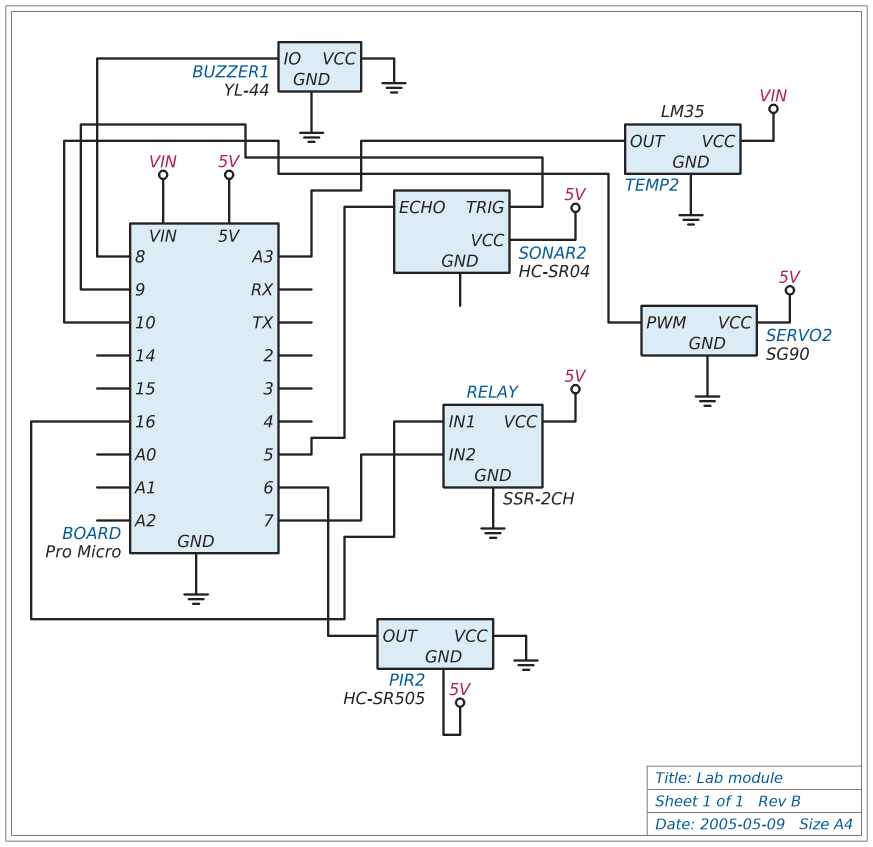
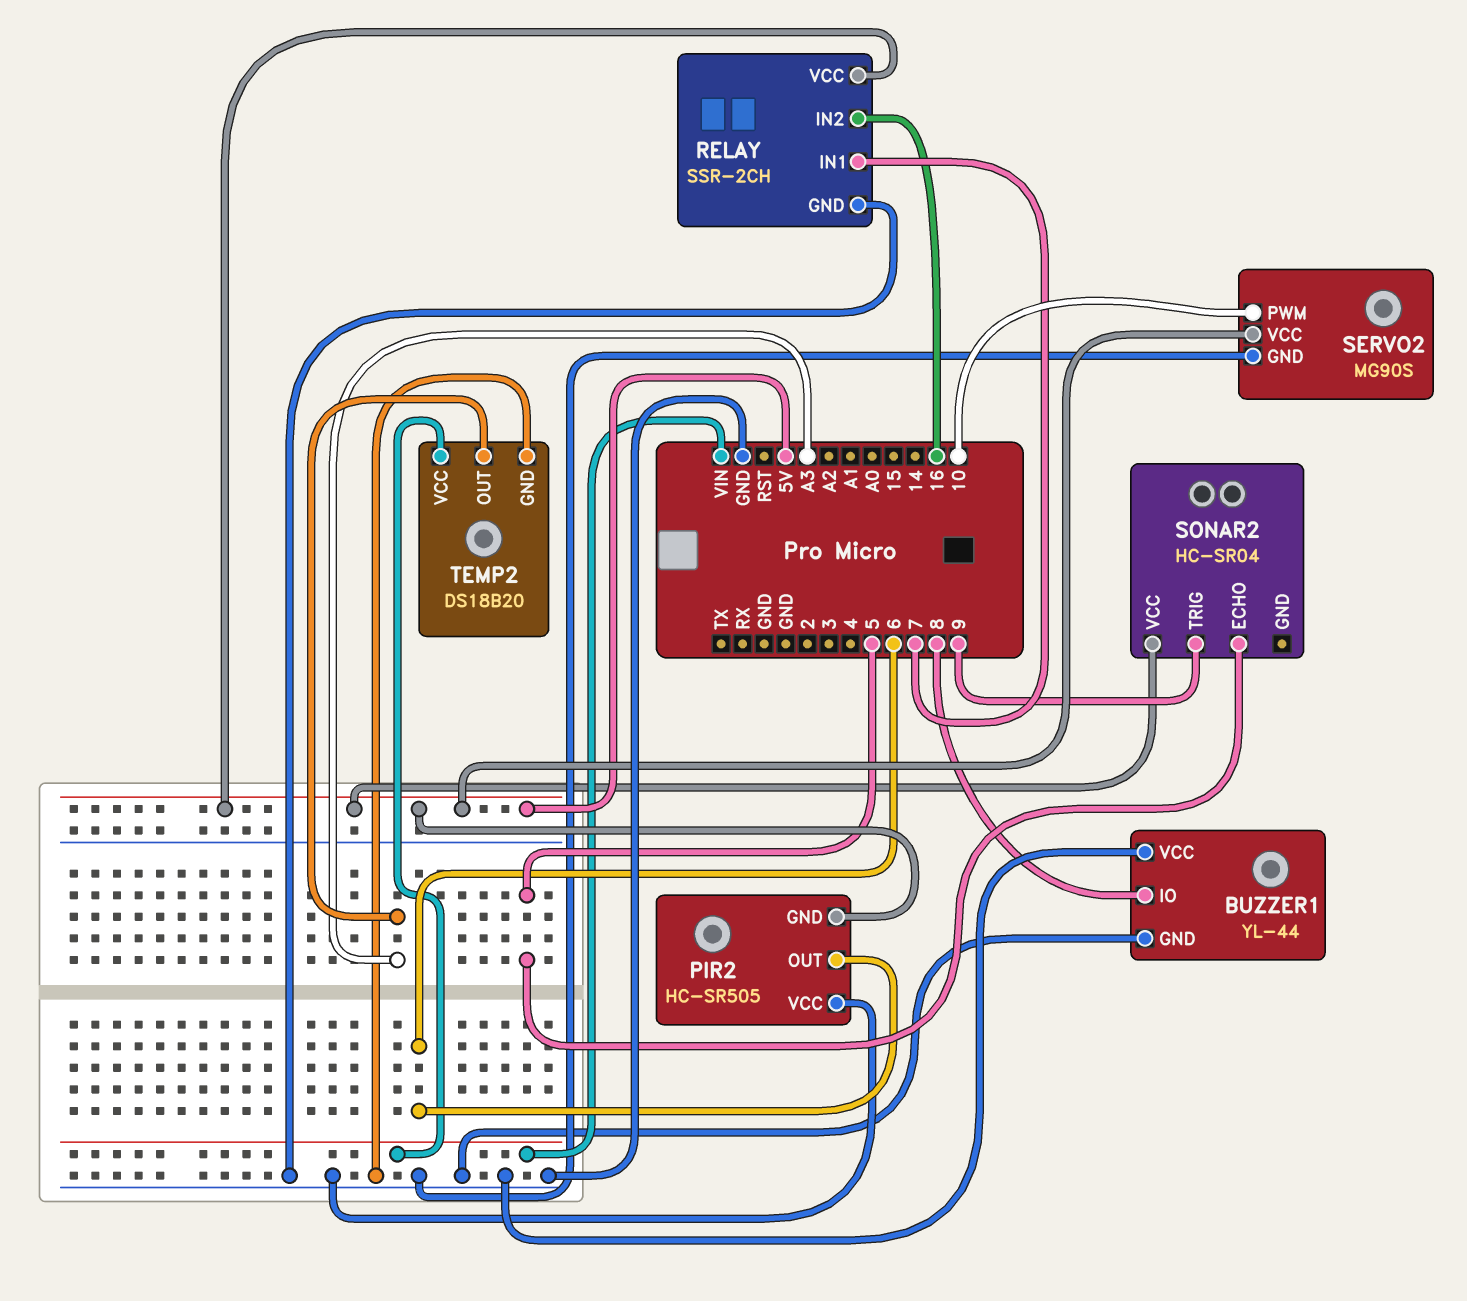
RELAY pin IN1: 16 -> 7
RELAY pin IN2: 7 -> 16
SERVO2: SG90 -> MG90S
TEMP2: LM35 -> DS18B20

